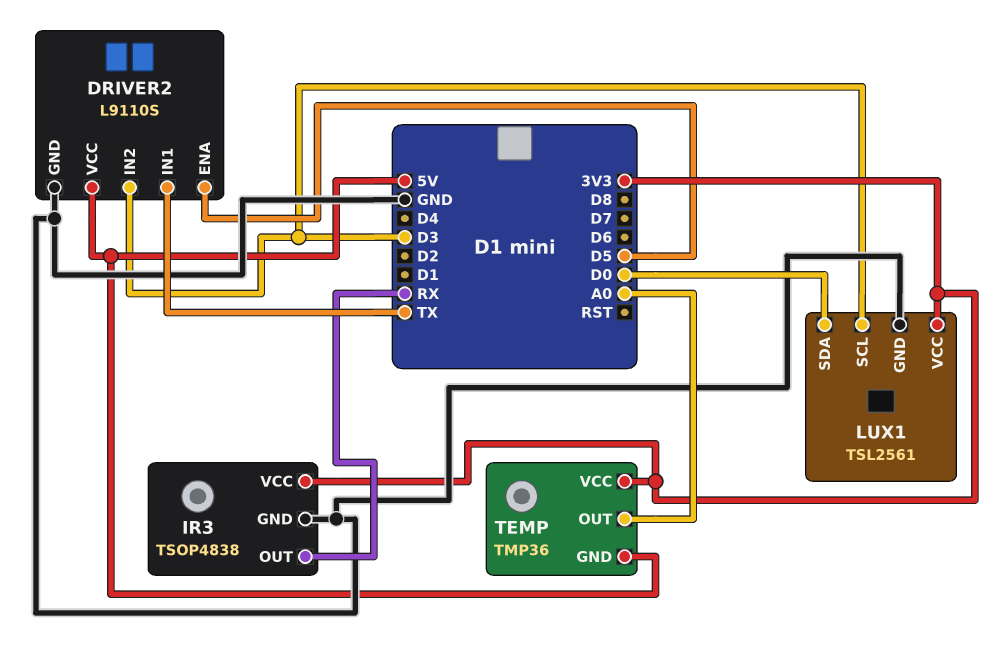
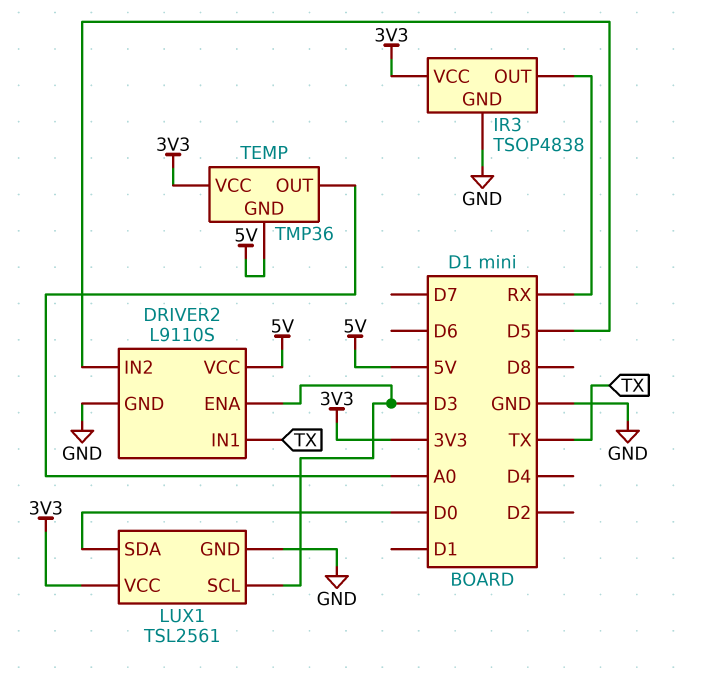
DRIVER2 pin ENA: D5 -> D3
DRIVER2 pin IN2: D3 -> D5

